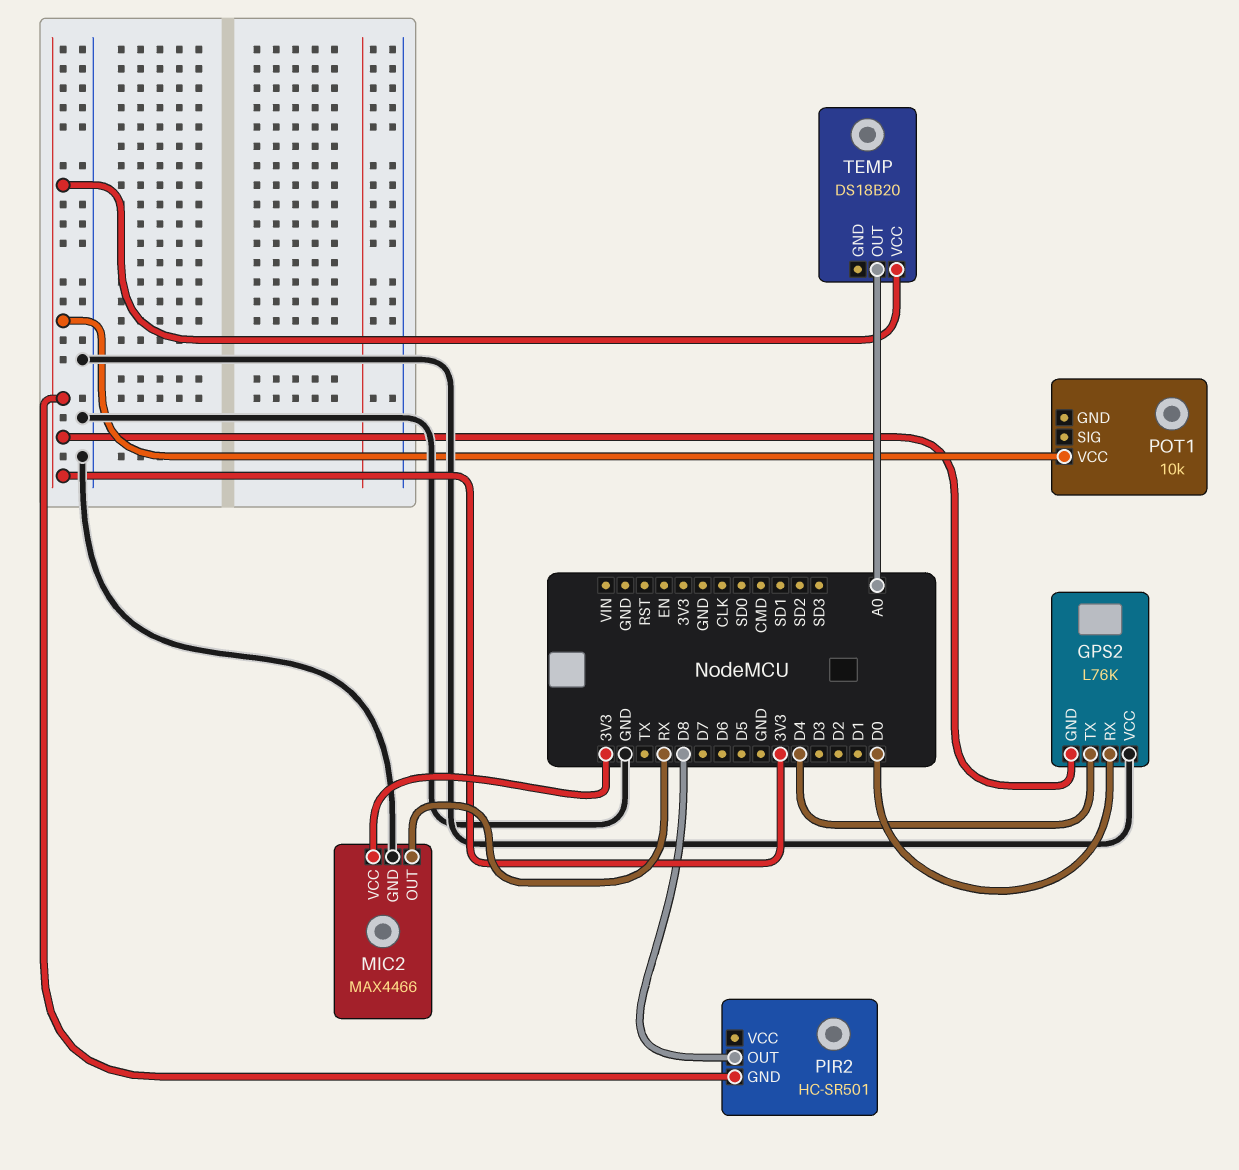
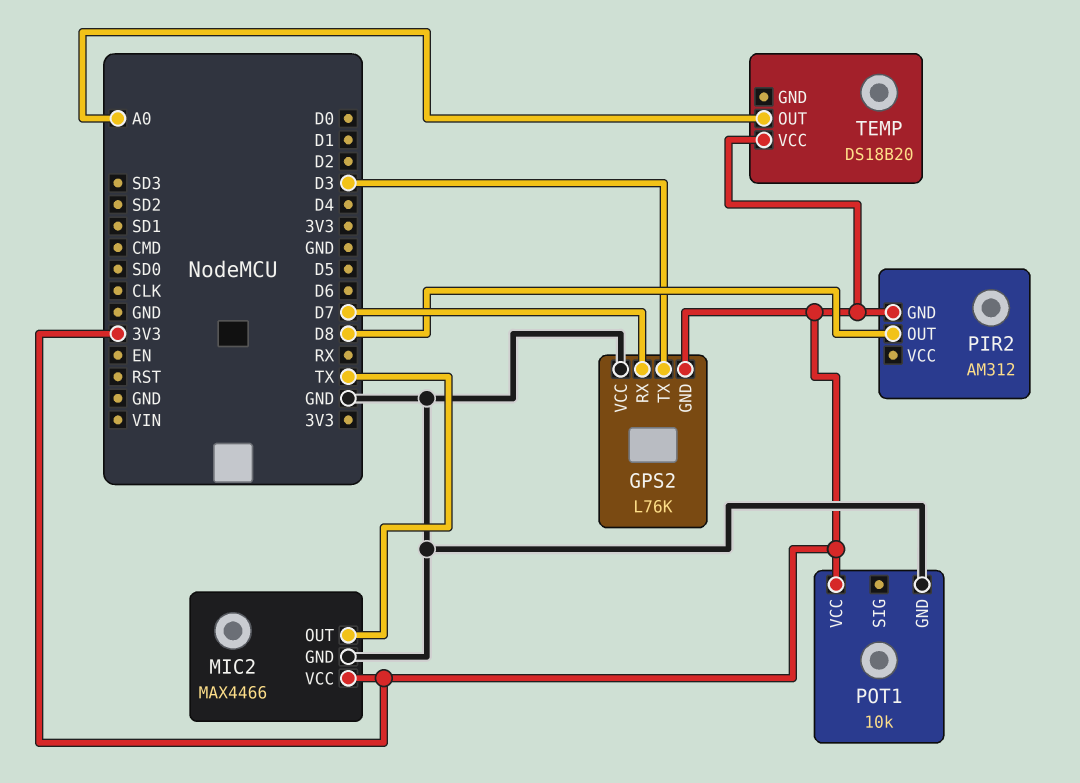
GPS2 pin RX: D0 -> D7
GPS2 pin TX: D4 -> D3
MIC2 pin OUT: RX -> TX
PIR2: HC-SR501 -> AM312
POT1 pin GND: none -> GND

